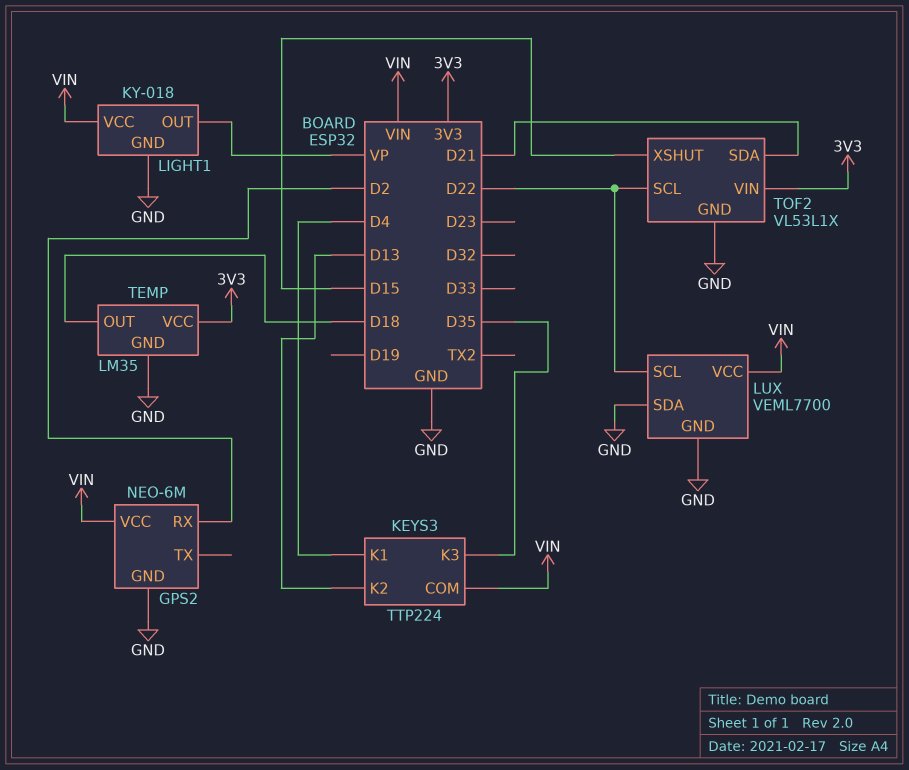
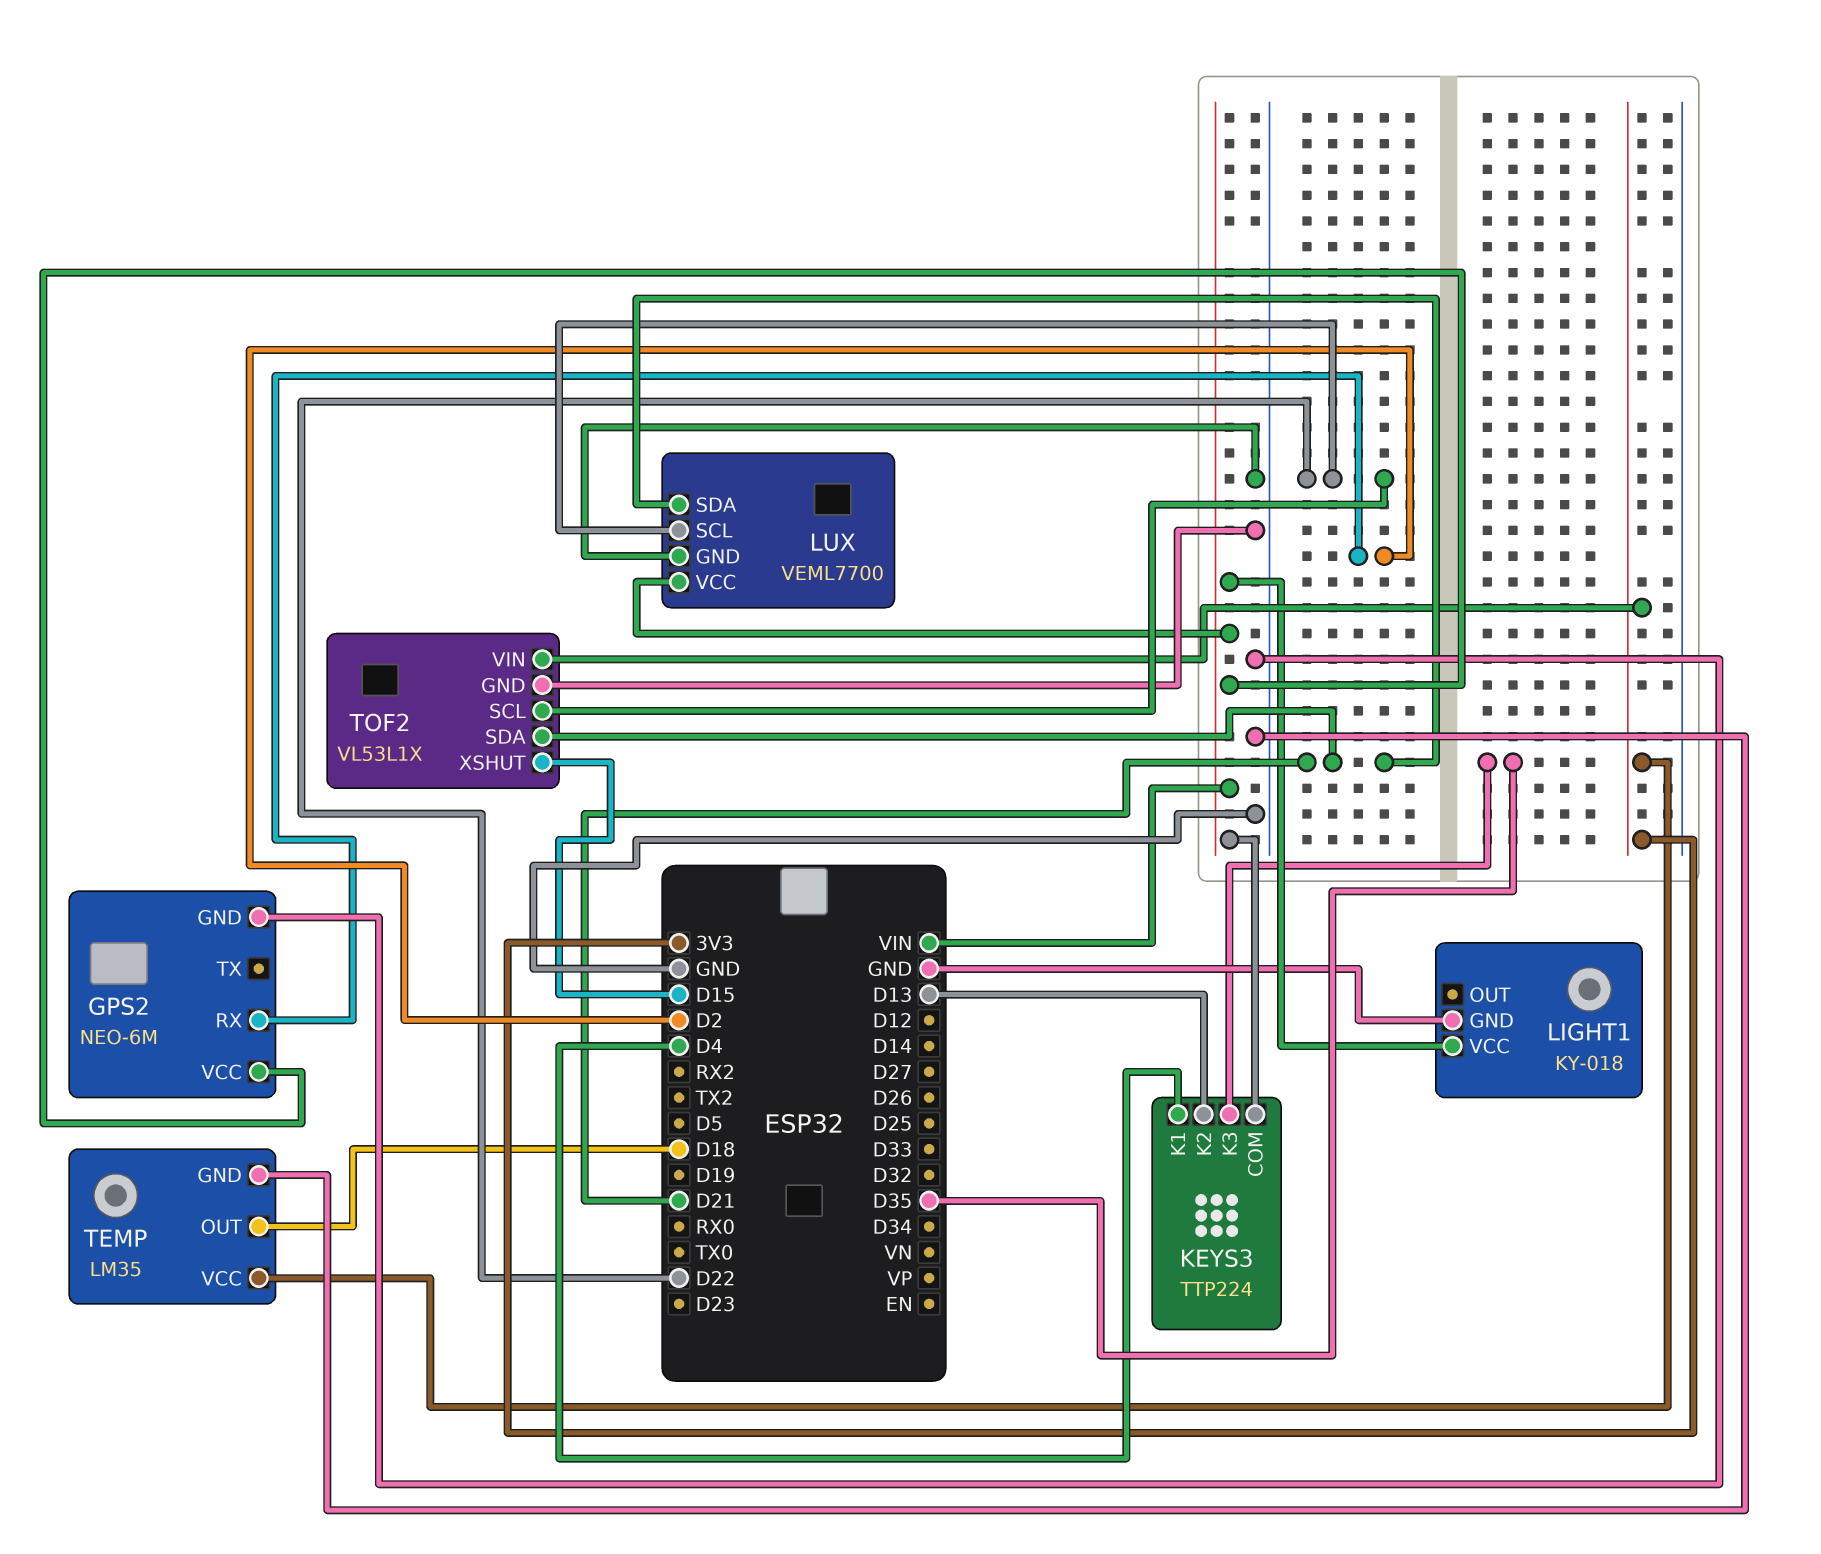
LIGHT1 pin OUT: VP -> none
LUX pin SDA: GND -> D21

